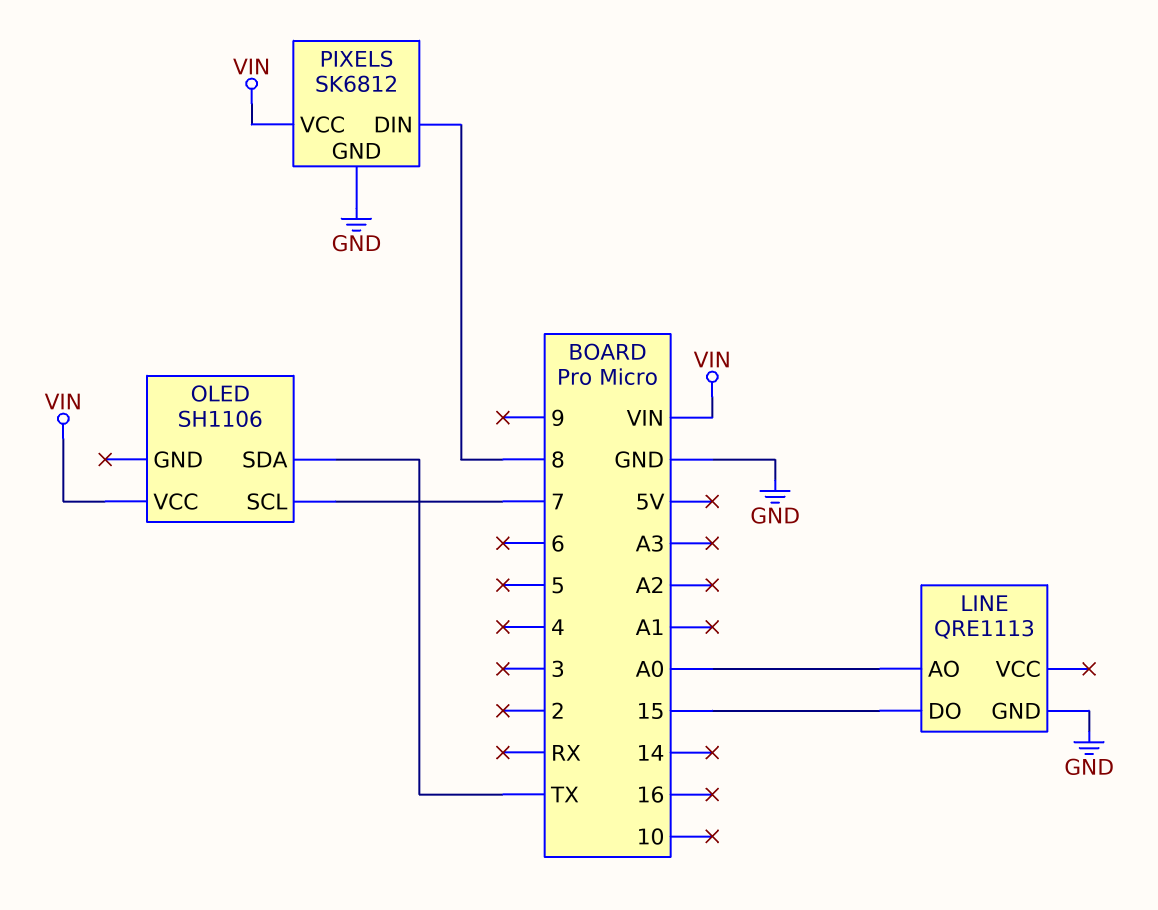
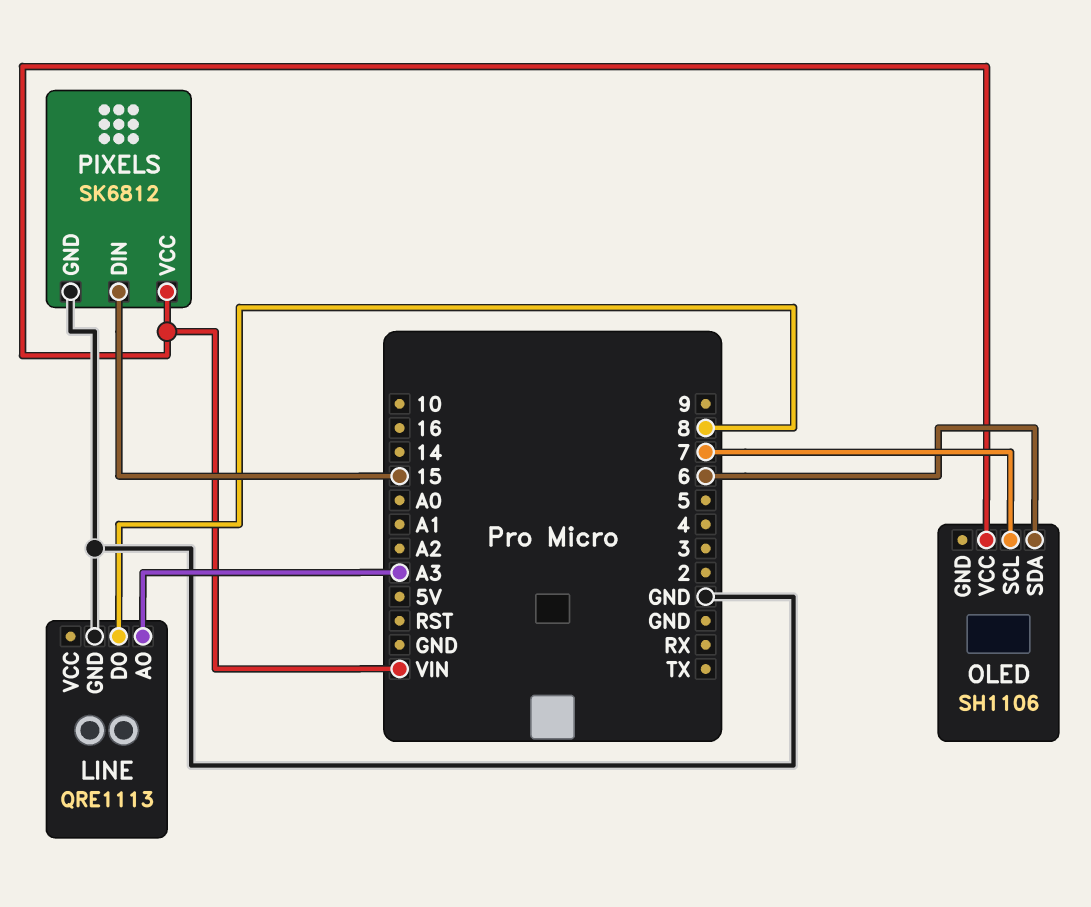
LINE pin AO: A0 -> A3
LINE pin DO: 15 -> 8
OLED pin SDA: TX -> 6
PIXELS pin DIN: 8 -> 15

